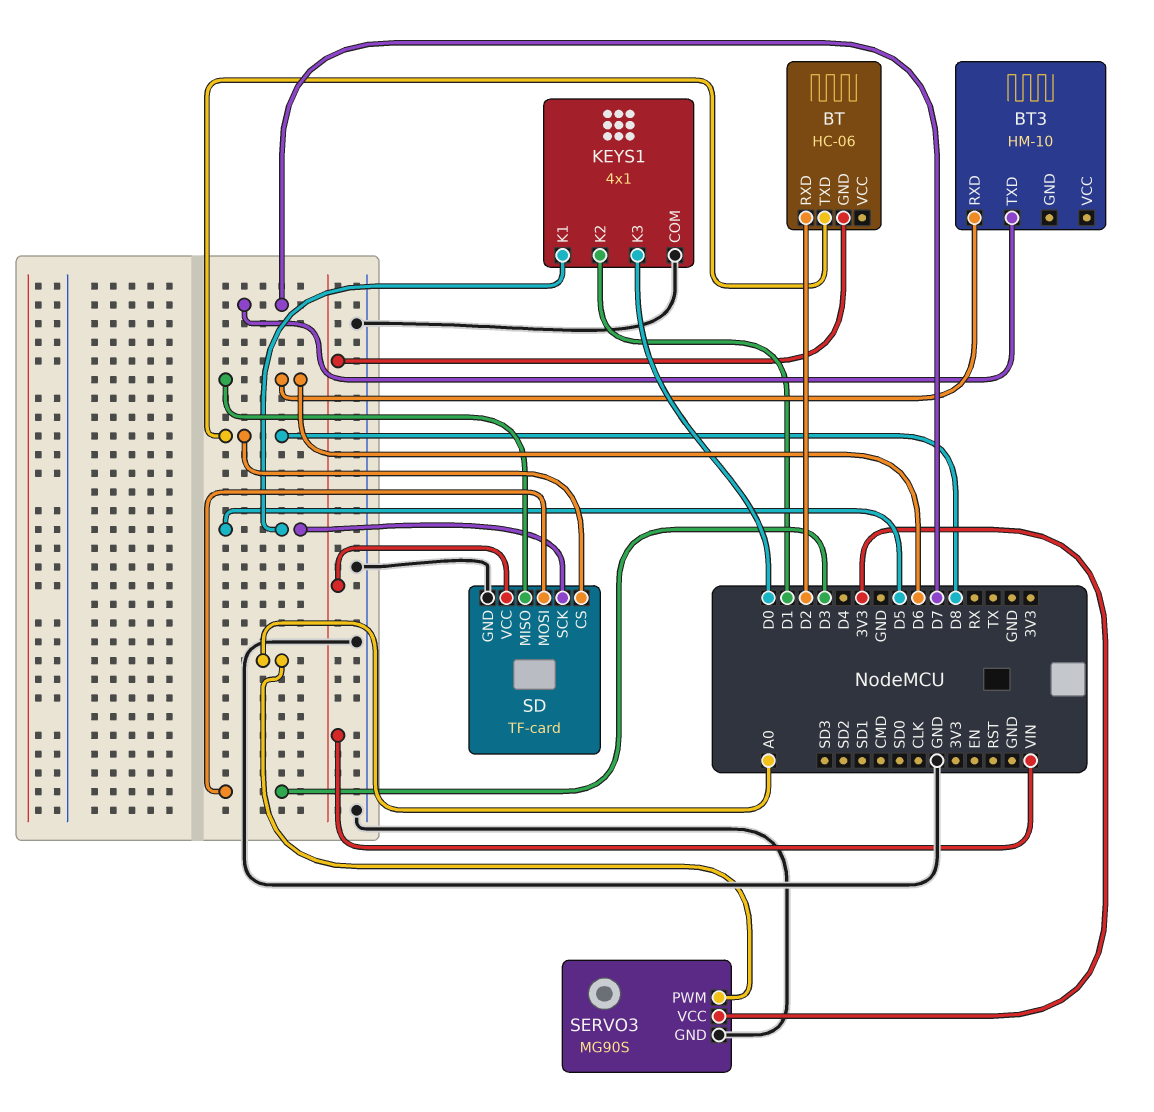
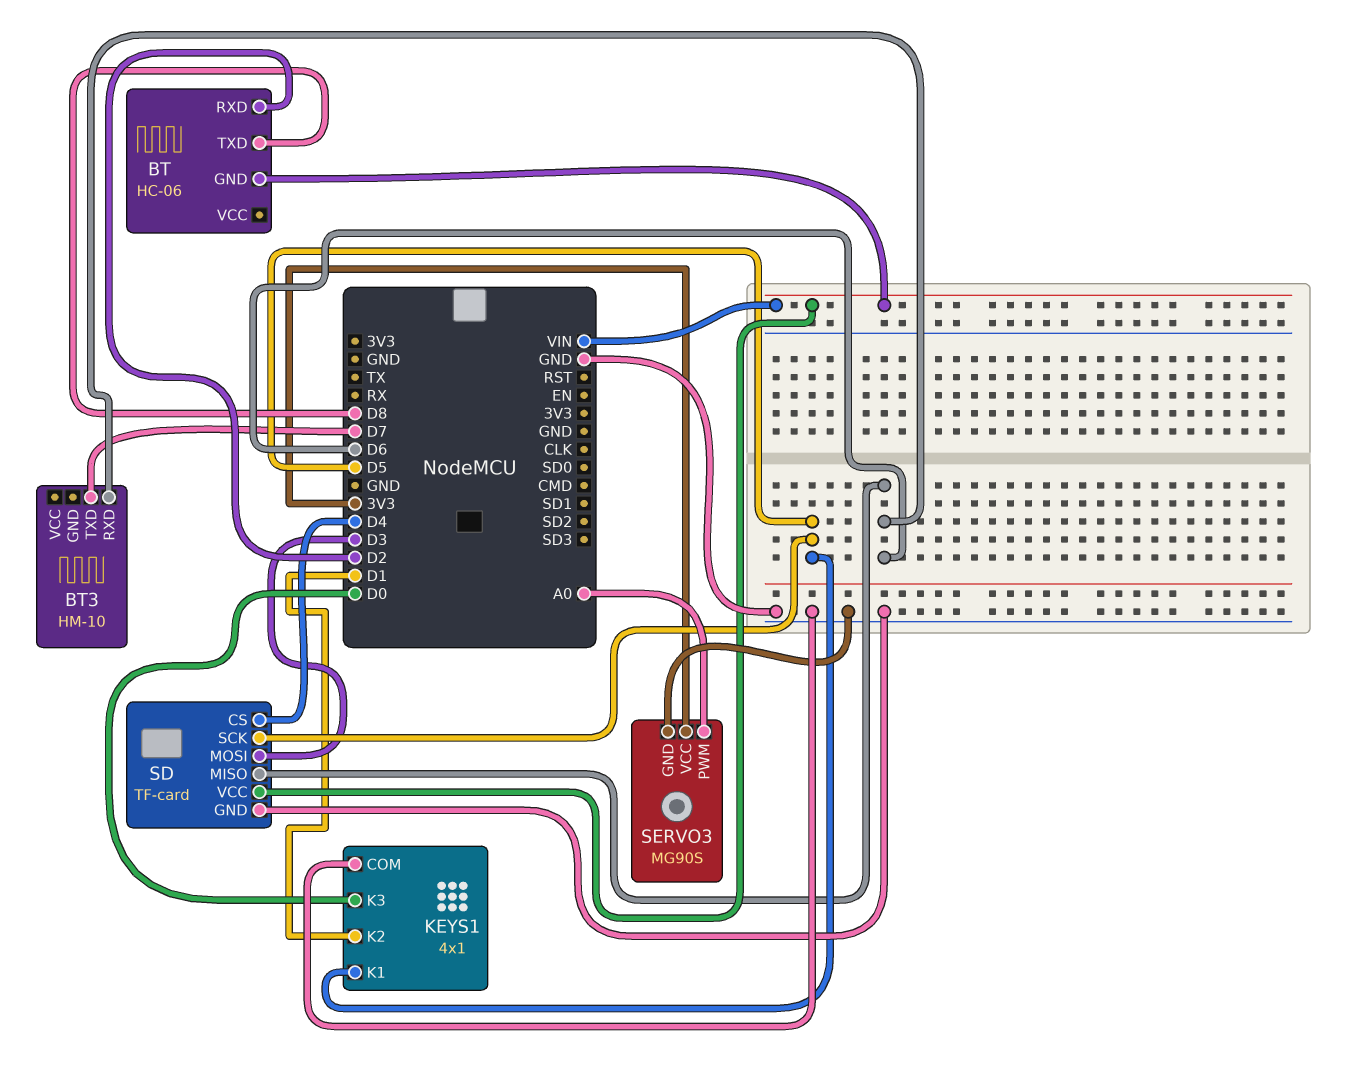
SD pin CS: D8 -> D4

